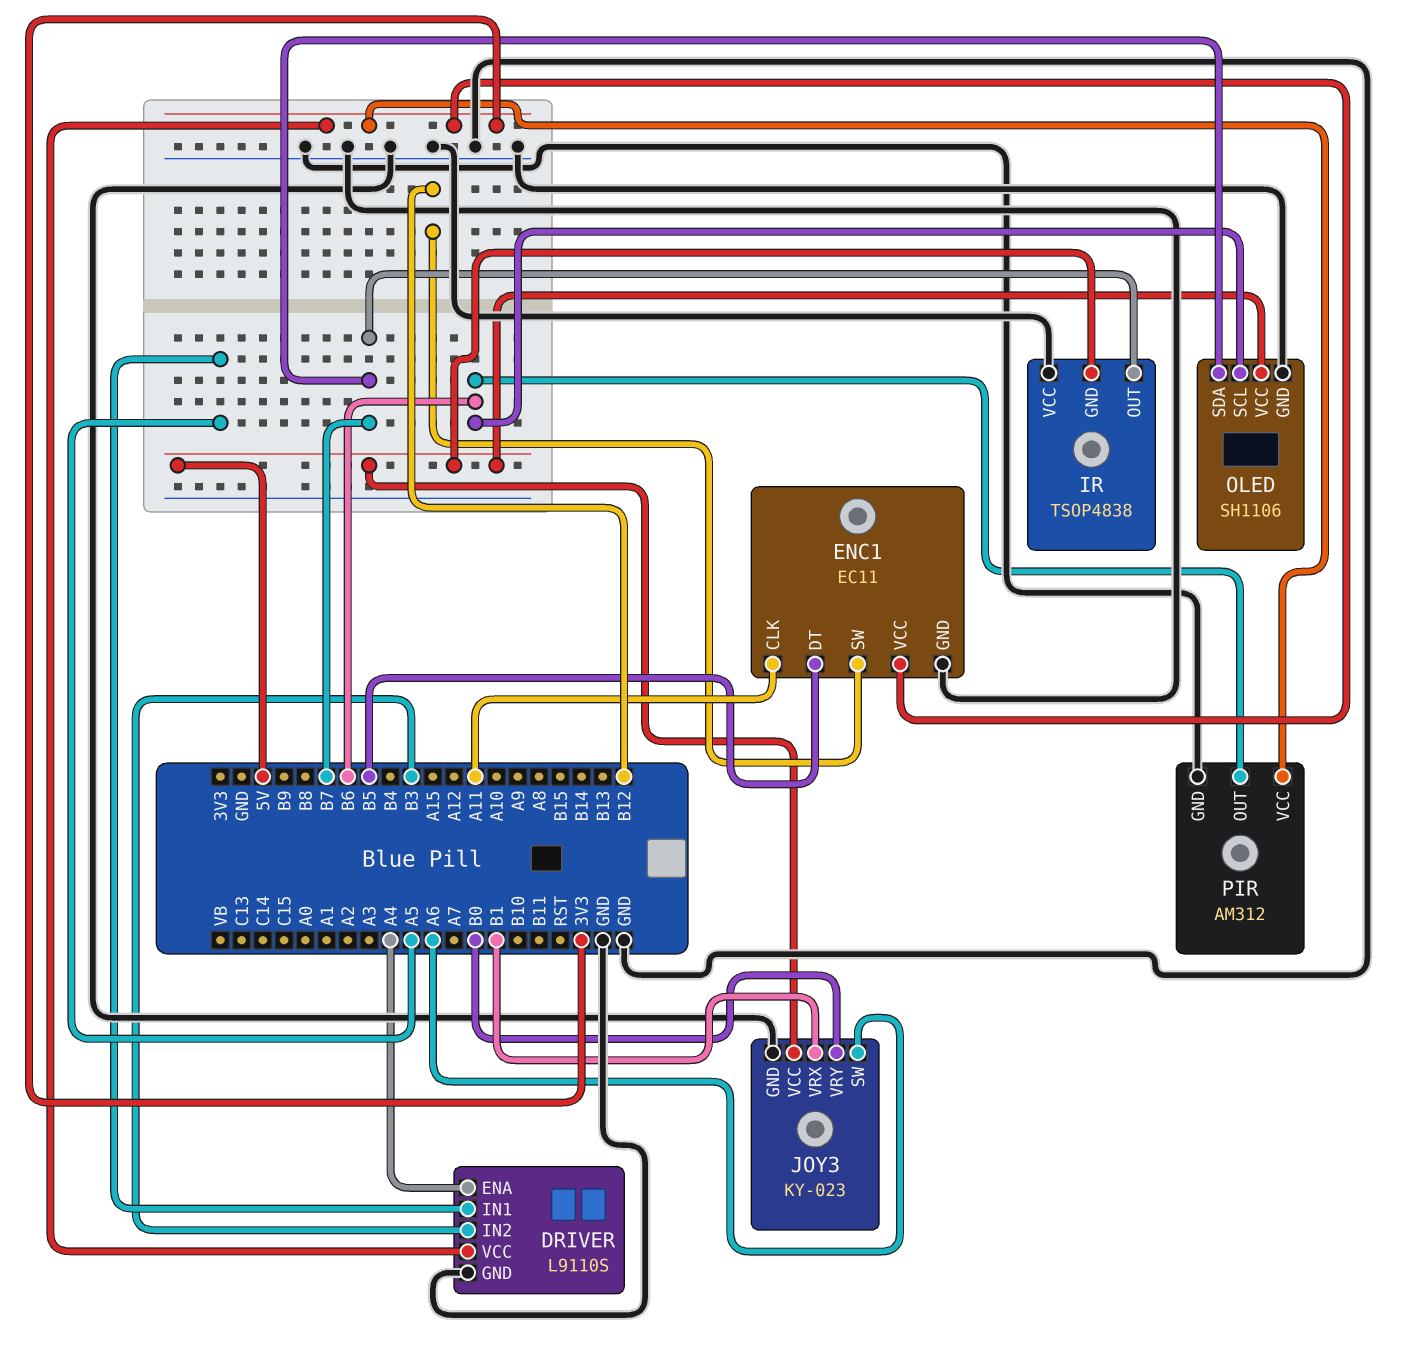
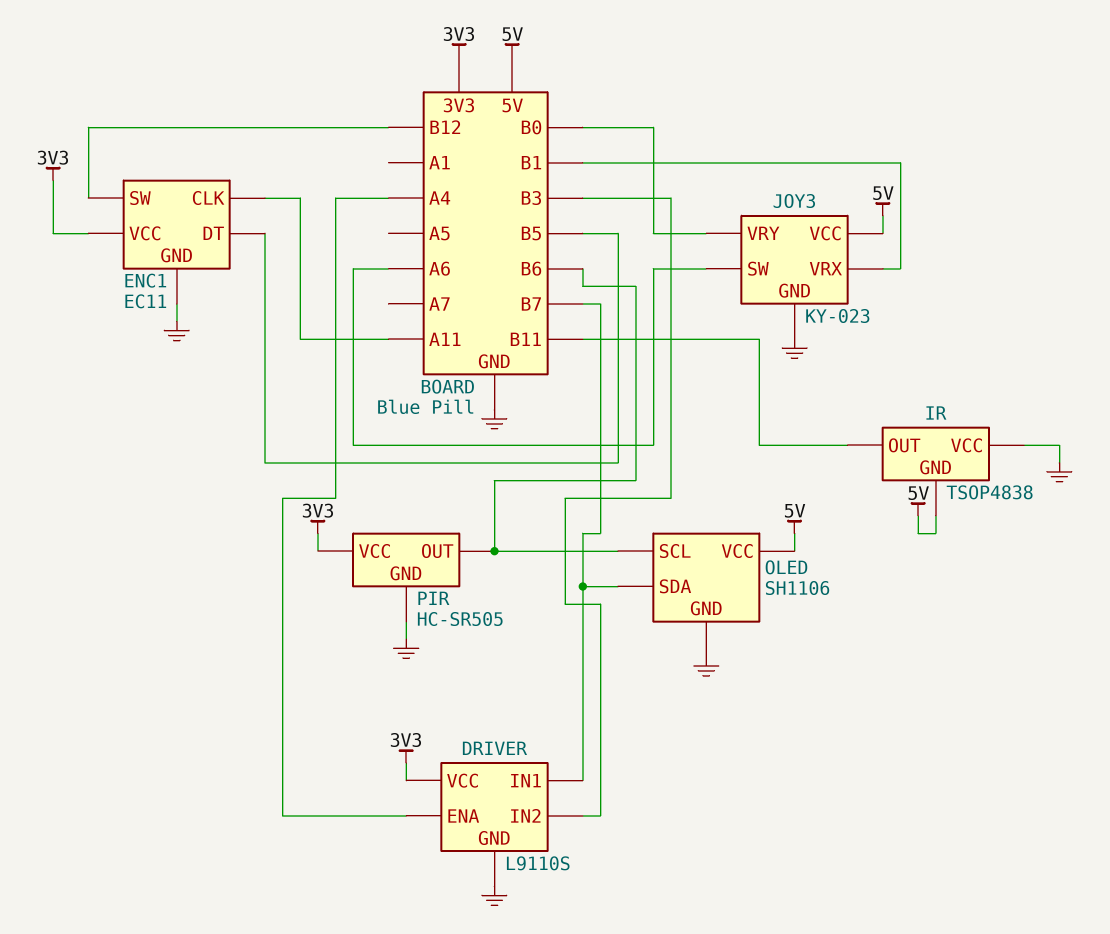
DRIVER pin IN1: A5 -> B7
IR pin OUT: B7 -> B11
PIR: AM312 -> HC-SR505

